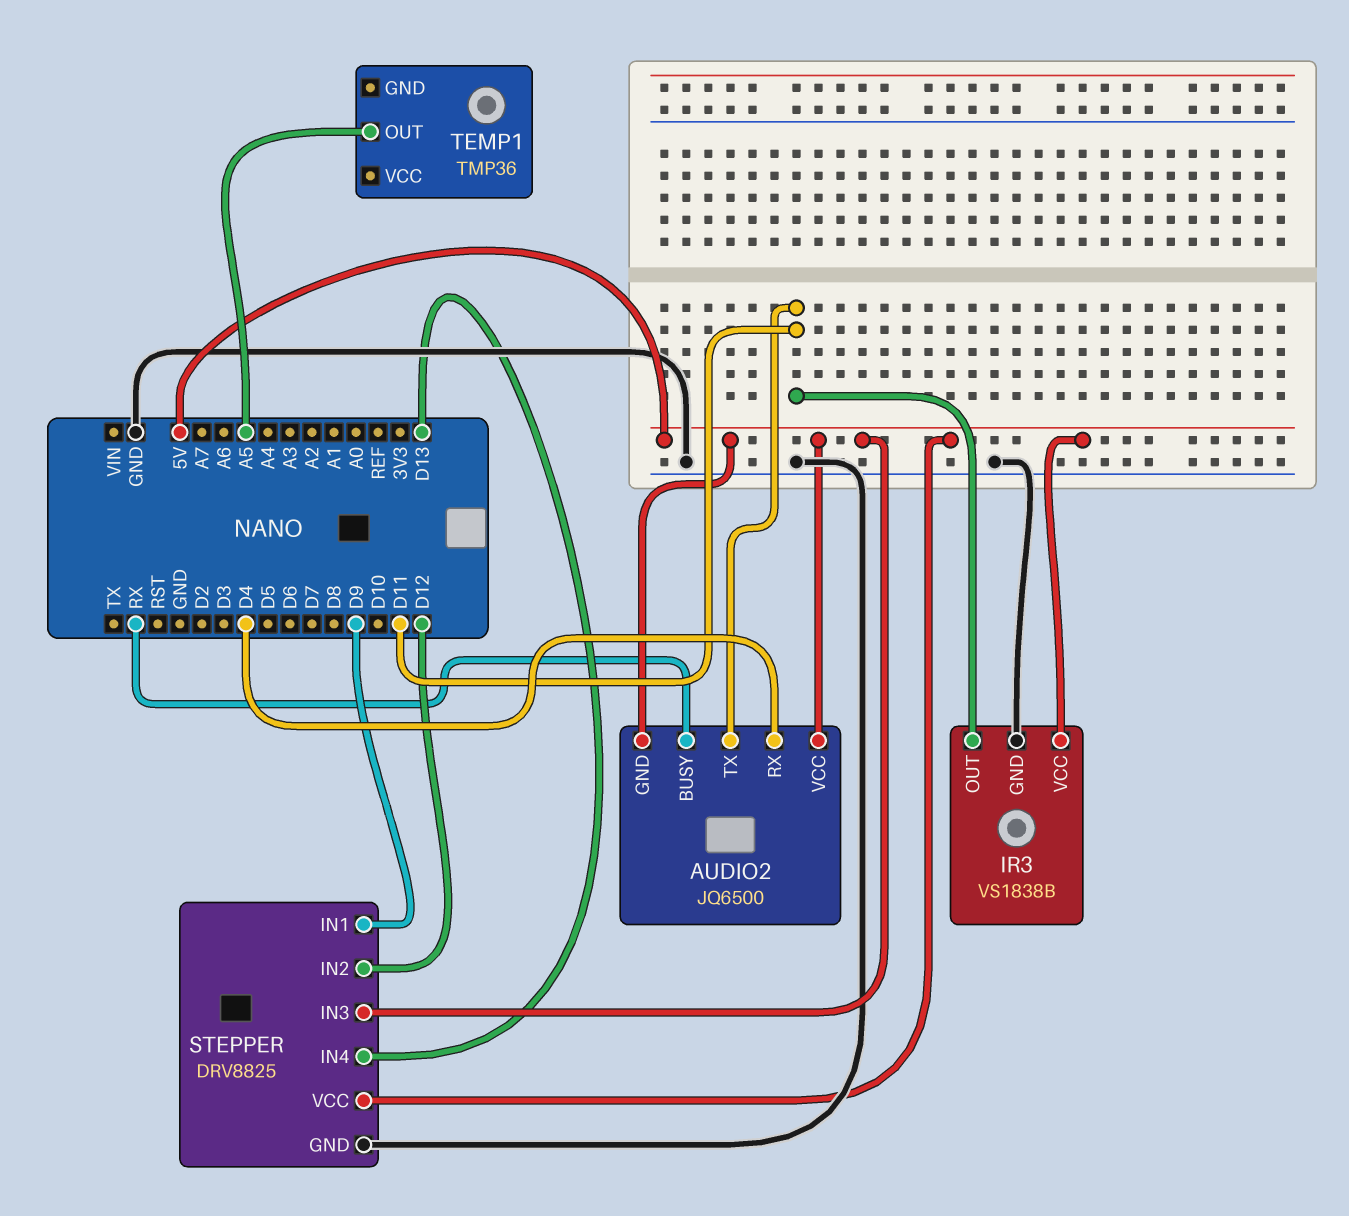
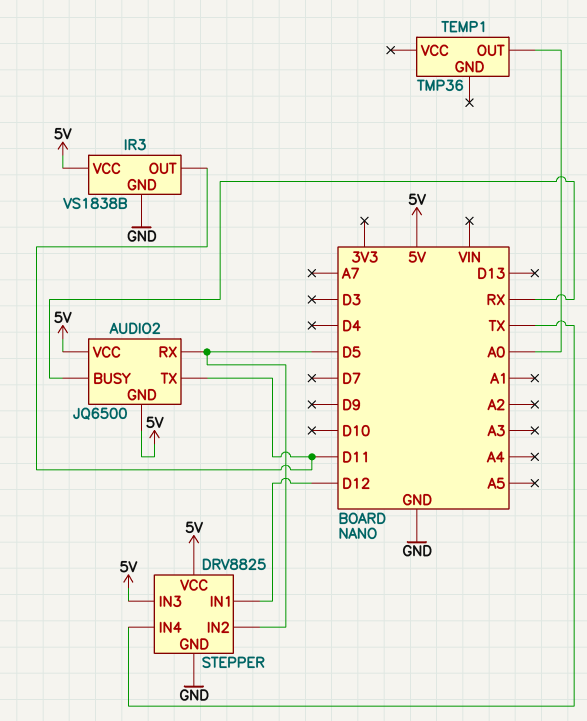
AUDIO2 pin RX: D4 -> D5
STEPPER pin IN1: D9 -> D12
STEPPER pin IN2: D12 -> D5
STEPPER pin IN4: D13 -> TX
TEMP1 pin OUT: A5 -> A0

